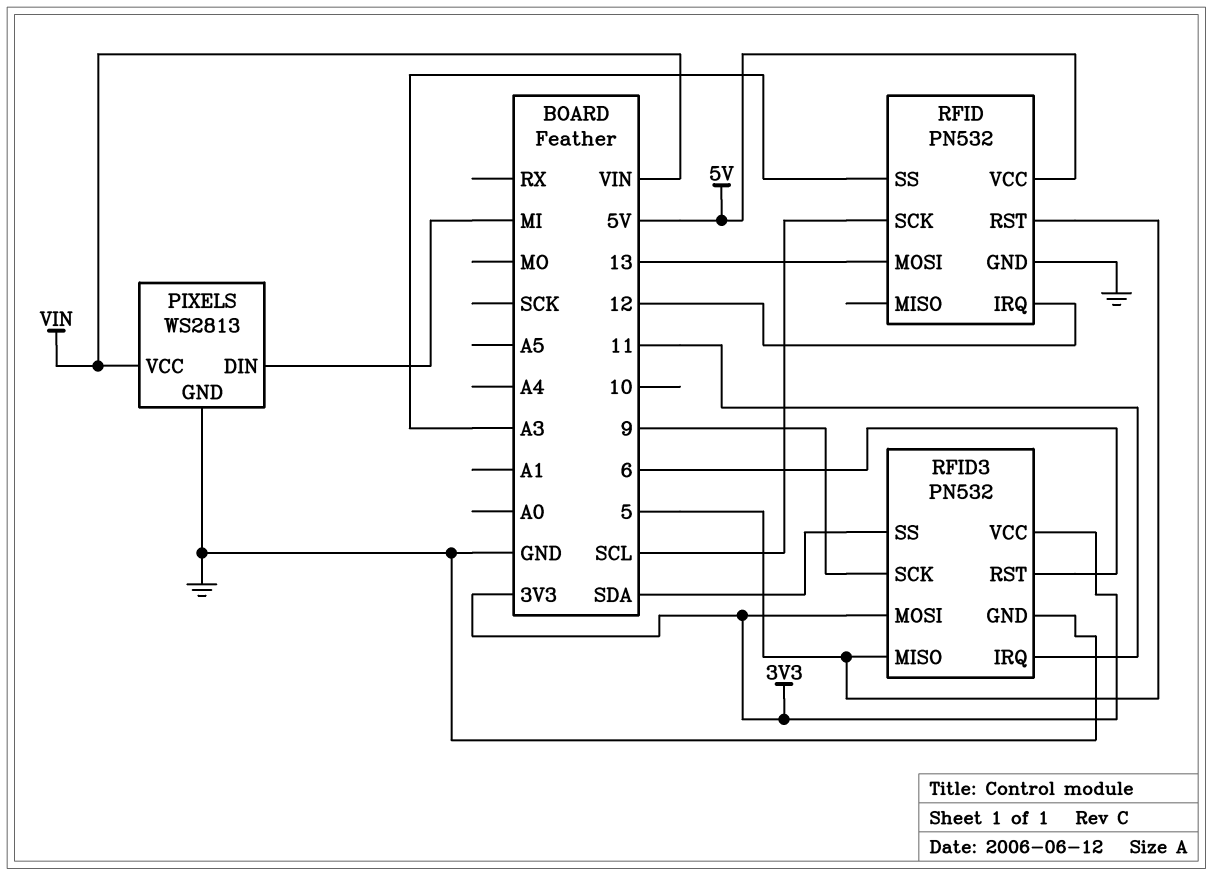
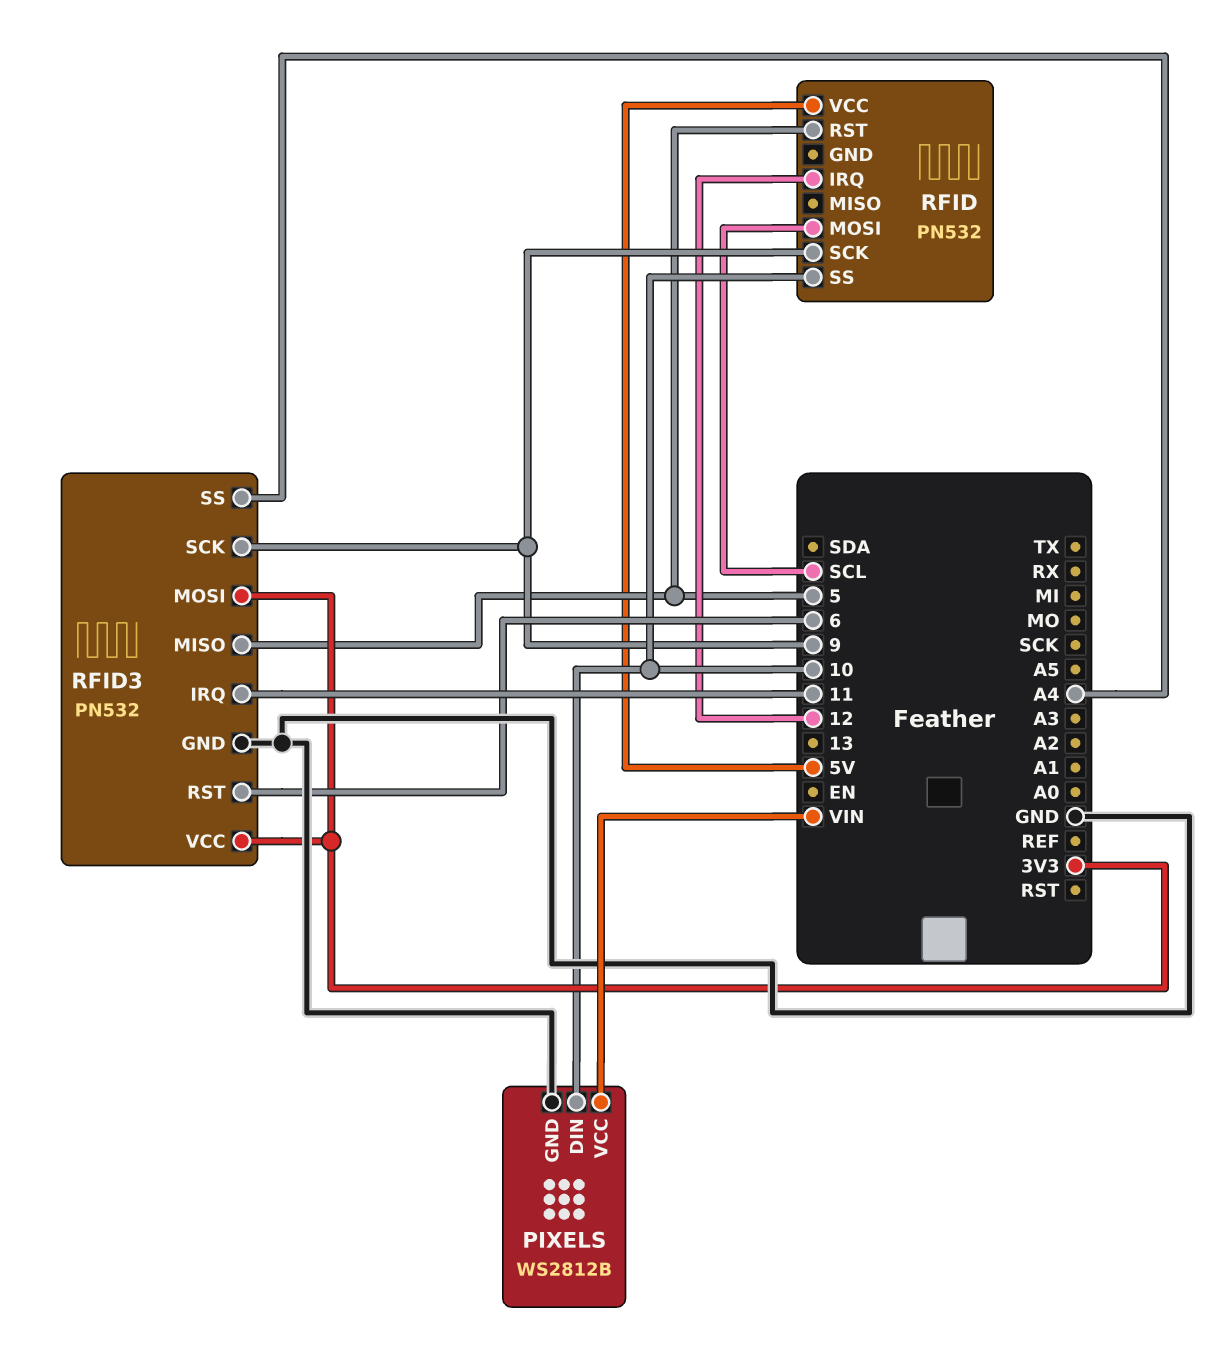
PIXELS: WS2813 -> WS2812B
PIXELS pin DIN: MI -> 10
RFID pin GND: GND -> none
RFID pin MOSI: 13 -> SCL
RFID pin SCK: SCL -> 9
RFID pin SS: A3 -> 10
RFID3 pin SS: SDA -> A4

